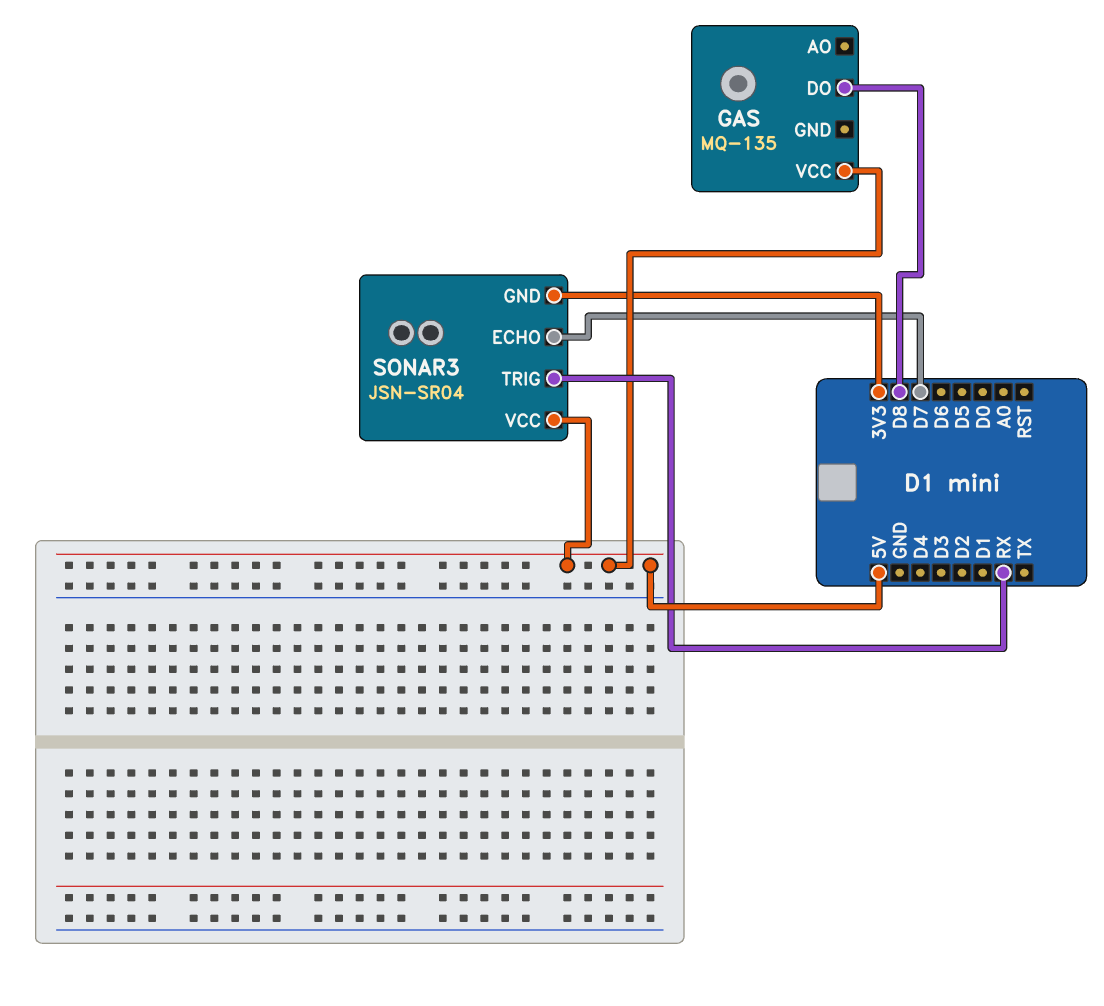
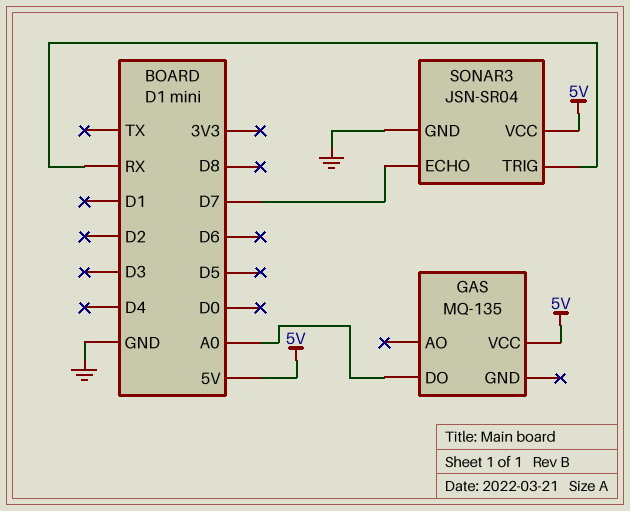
GAS pin DO: D8 -> A0
SONAR3 pin GND: 3V3 -> GND

